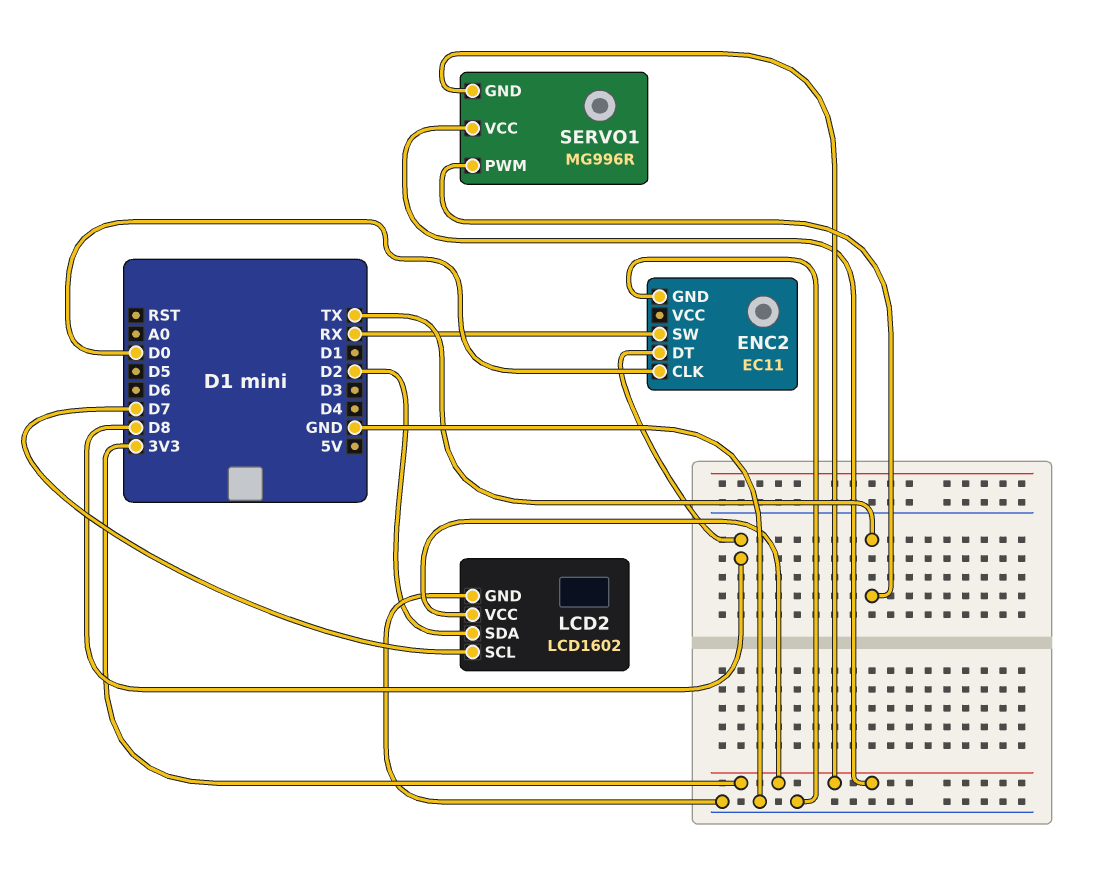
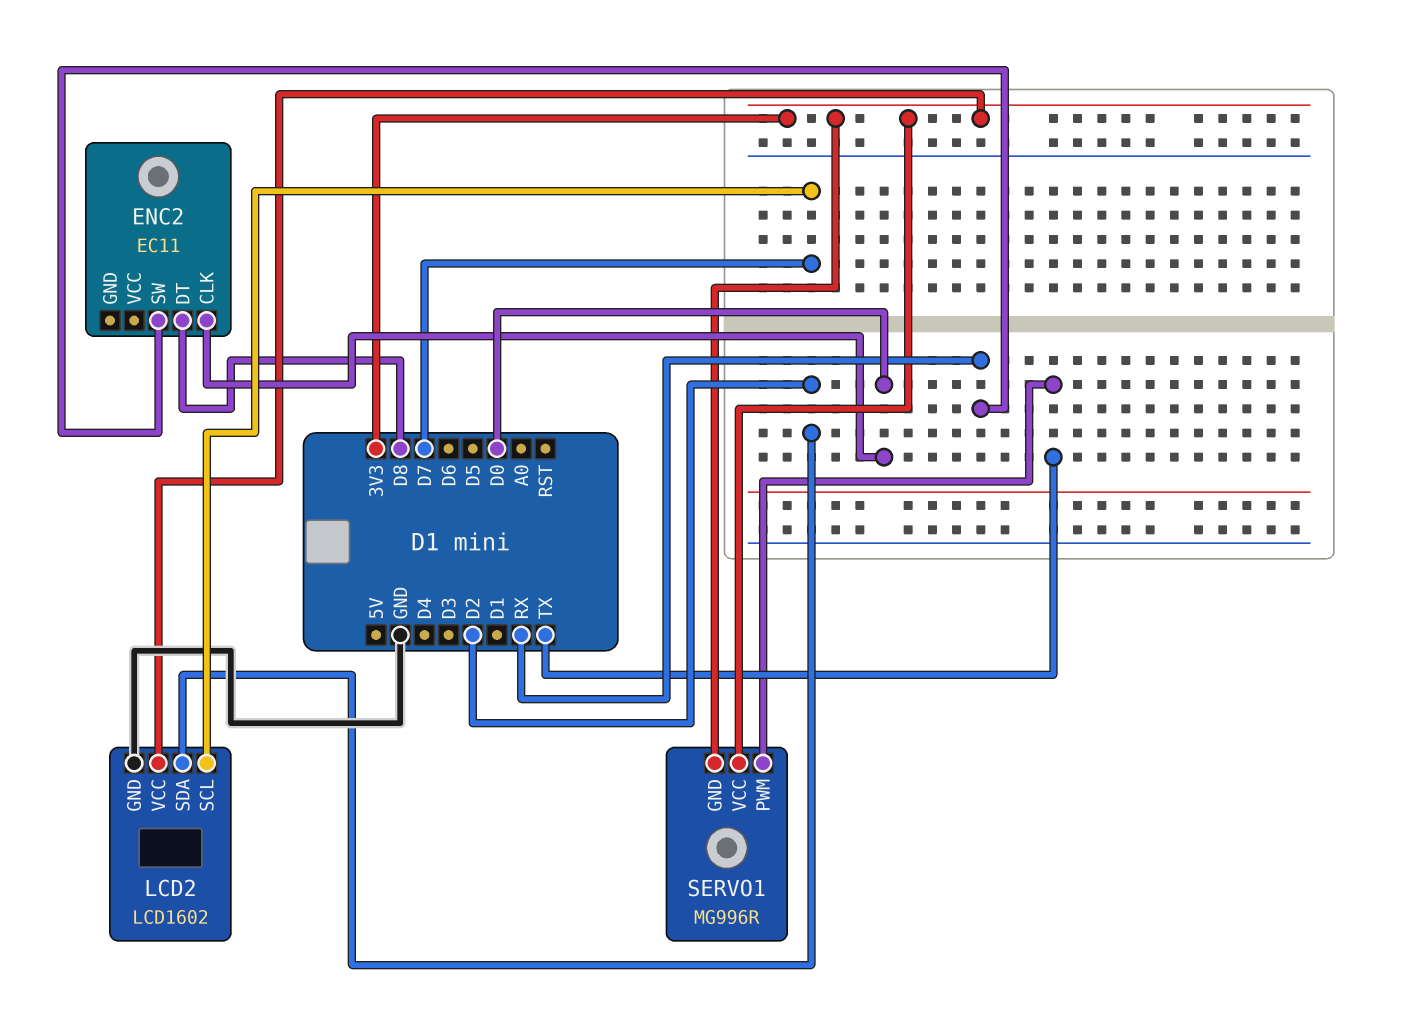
ENC2 pin GND: GND -> none

